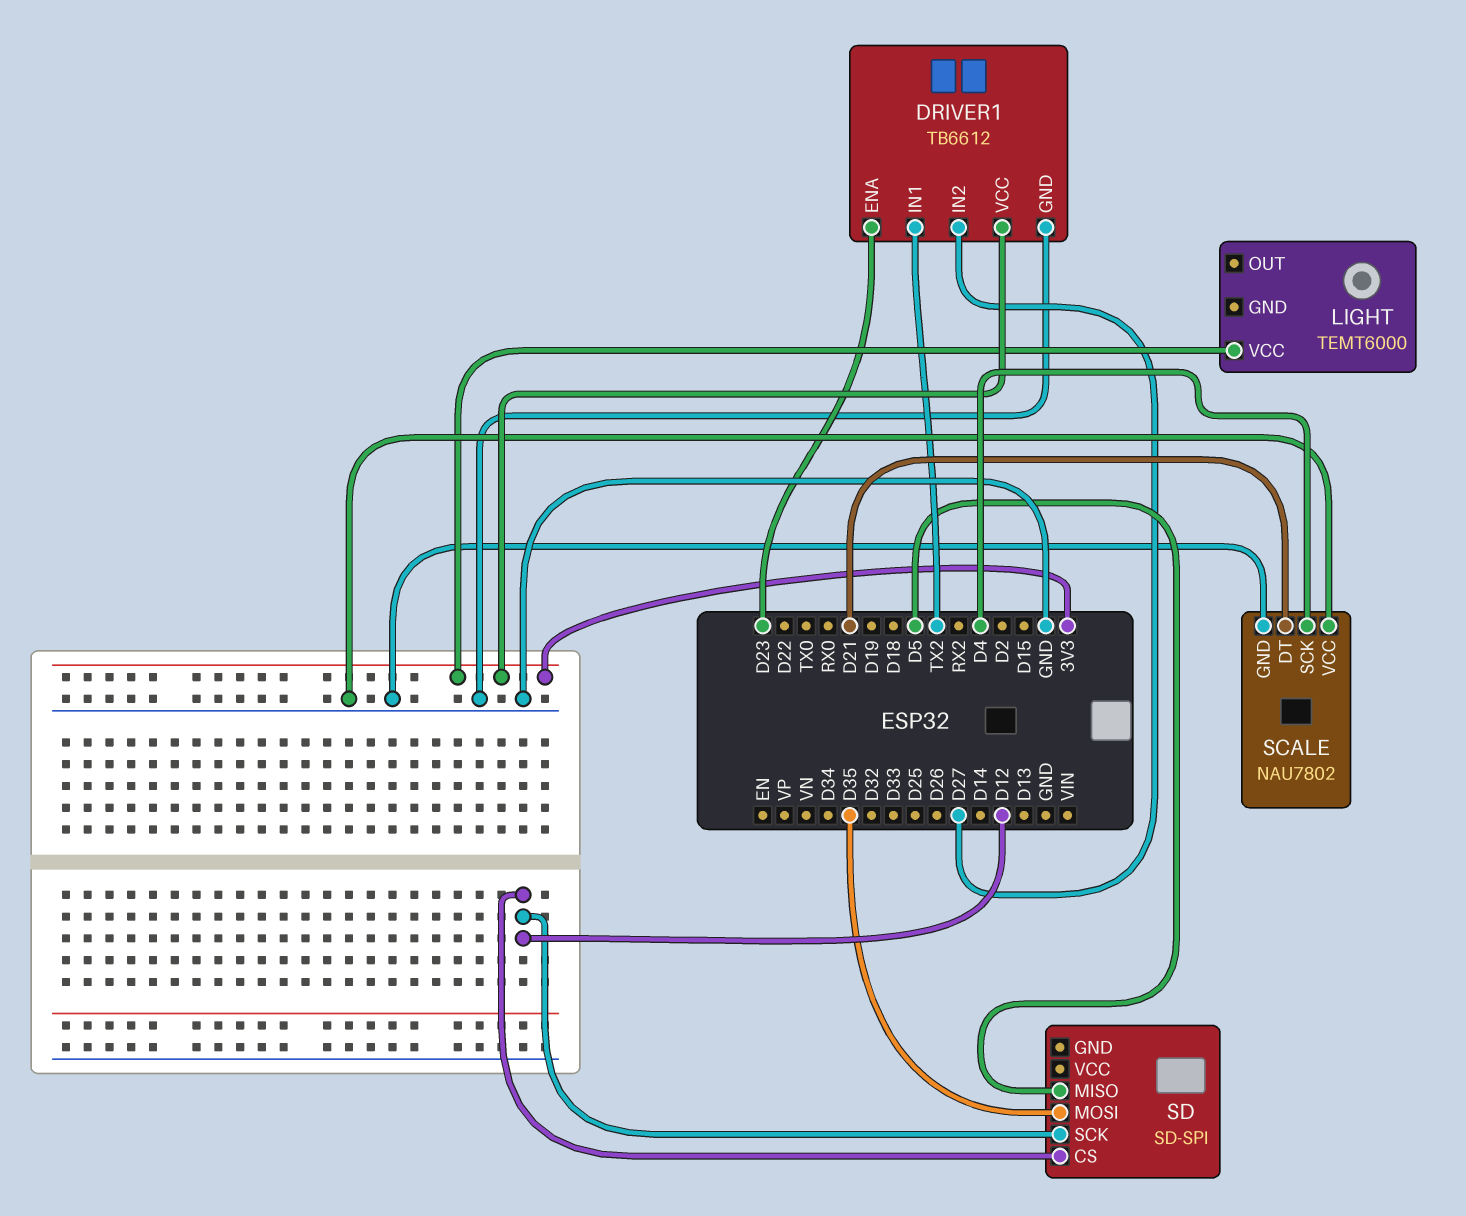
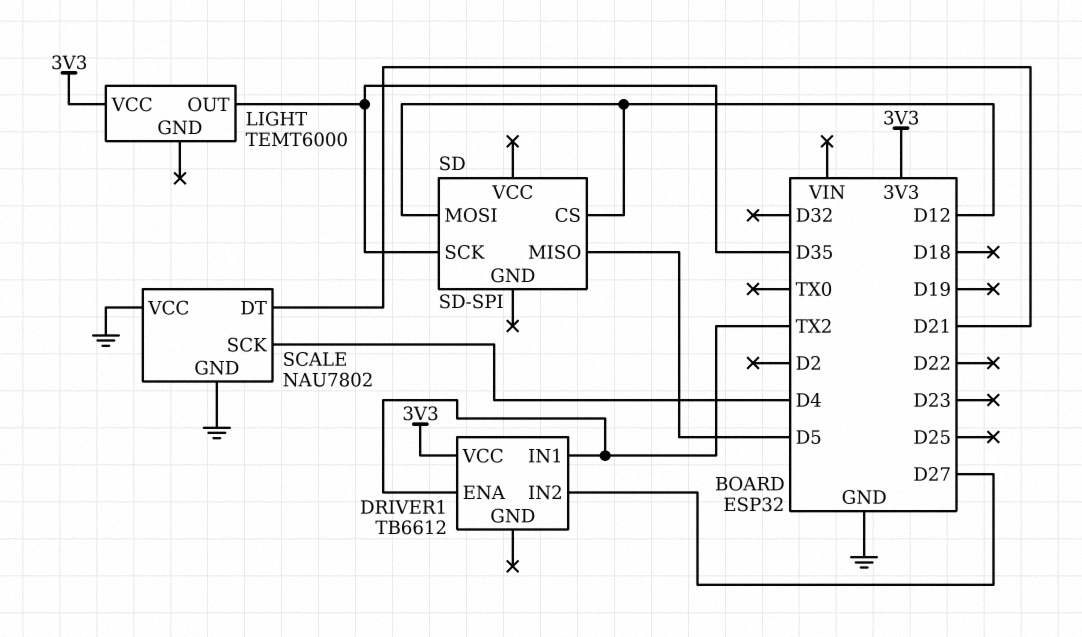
DRIVER1 pin ENA: D23 -> TX2
DRIVER1 pin GND: GND -> none
LIGHT pin OUT: none -> D35
SD pin MOSI: D35 -> D12
SD pin SCK: D12 -> D35

